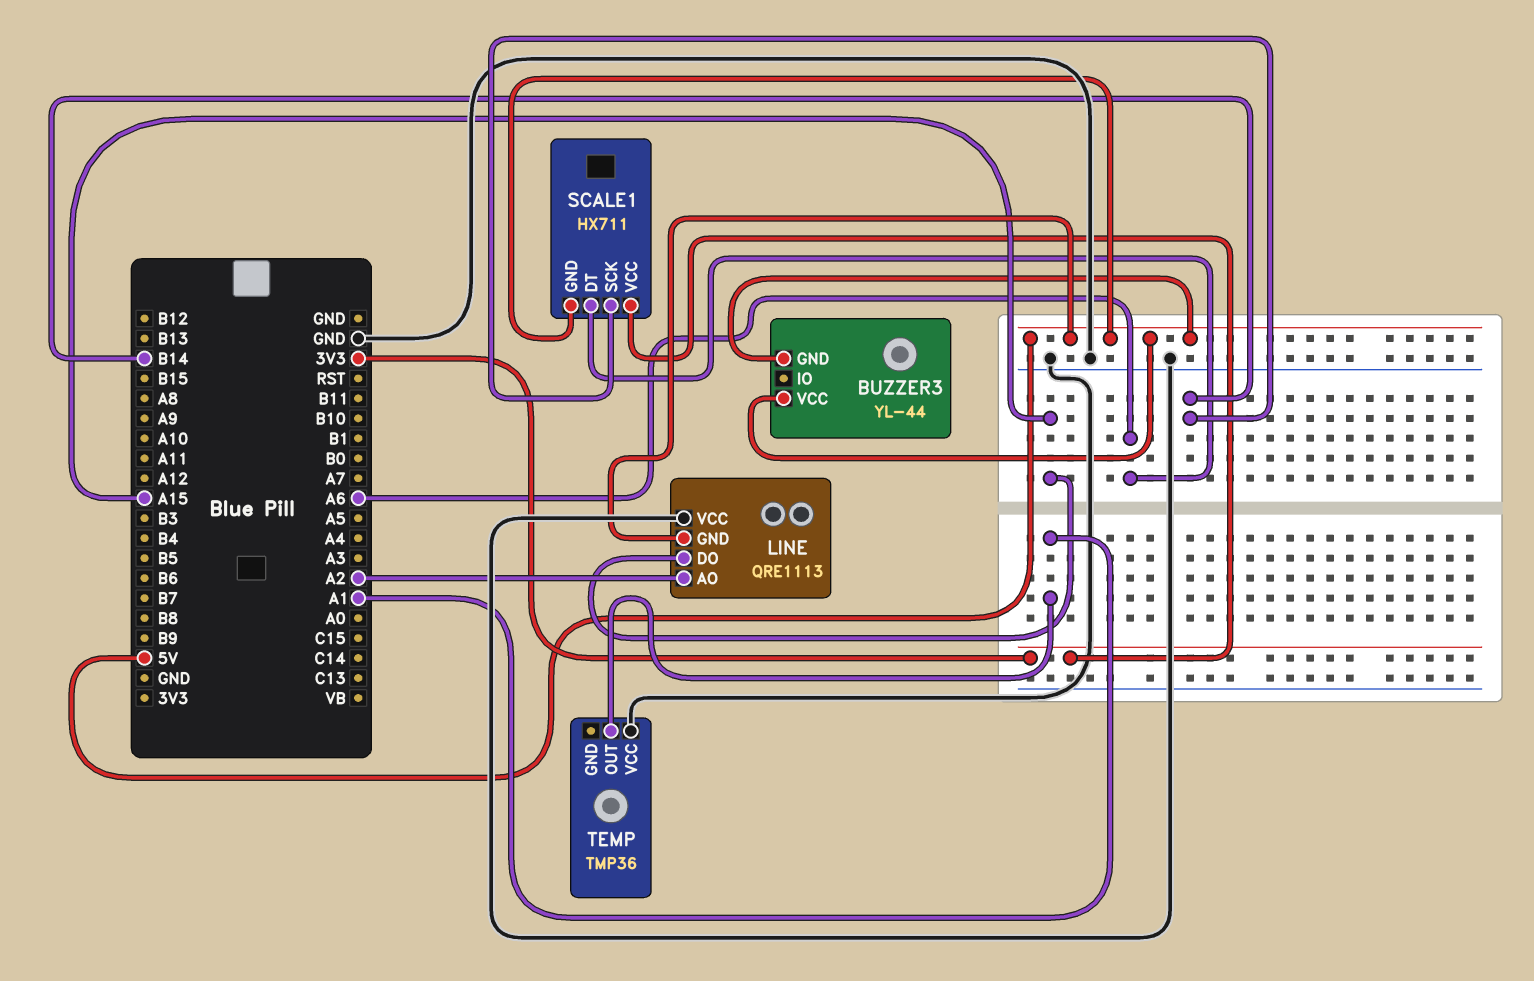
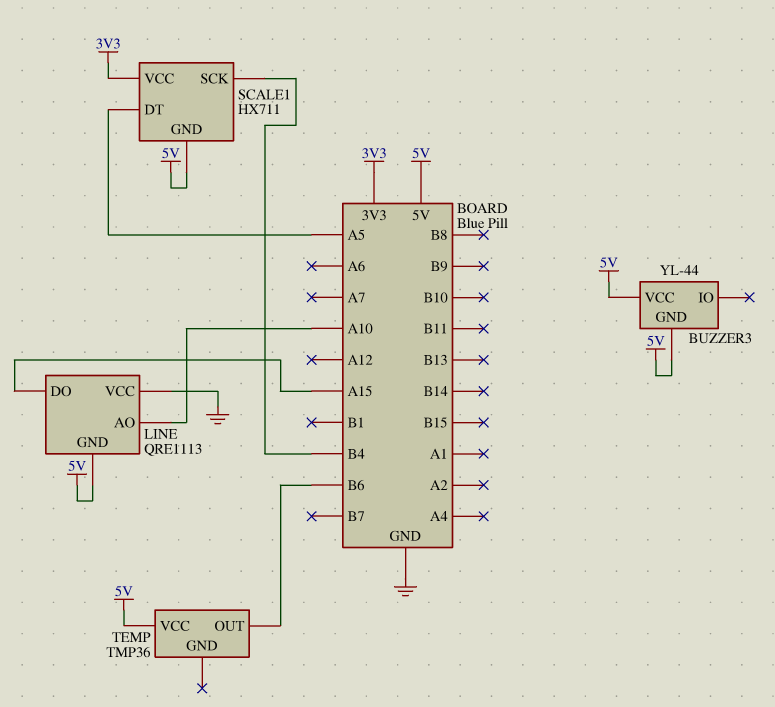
LINE pin AO: A2 -> A10
SCALE1 pin DT: A6 -> A5
SCALE1 pin SCK: B14 -> B4
TEMP pin OUT: A1 -> B6
TEMP pin VCC: GND -> 5V

